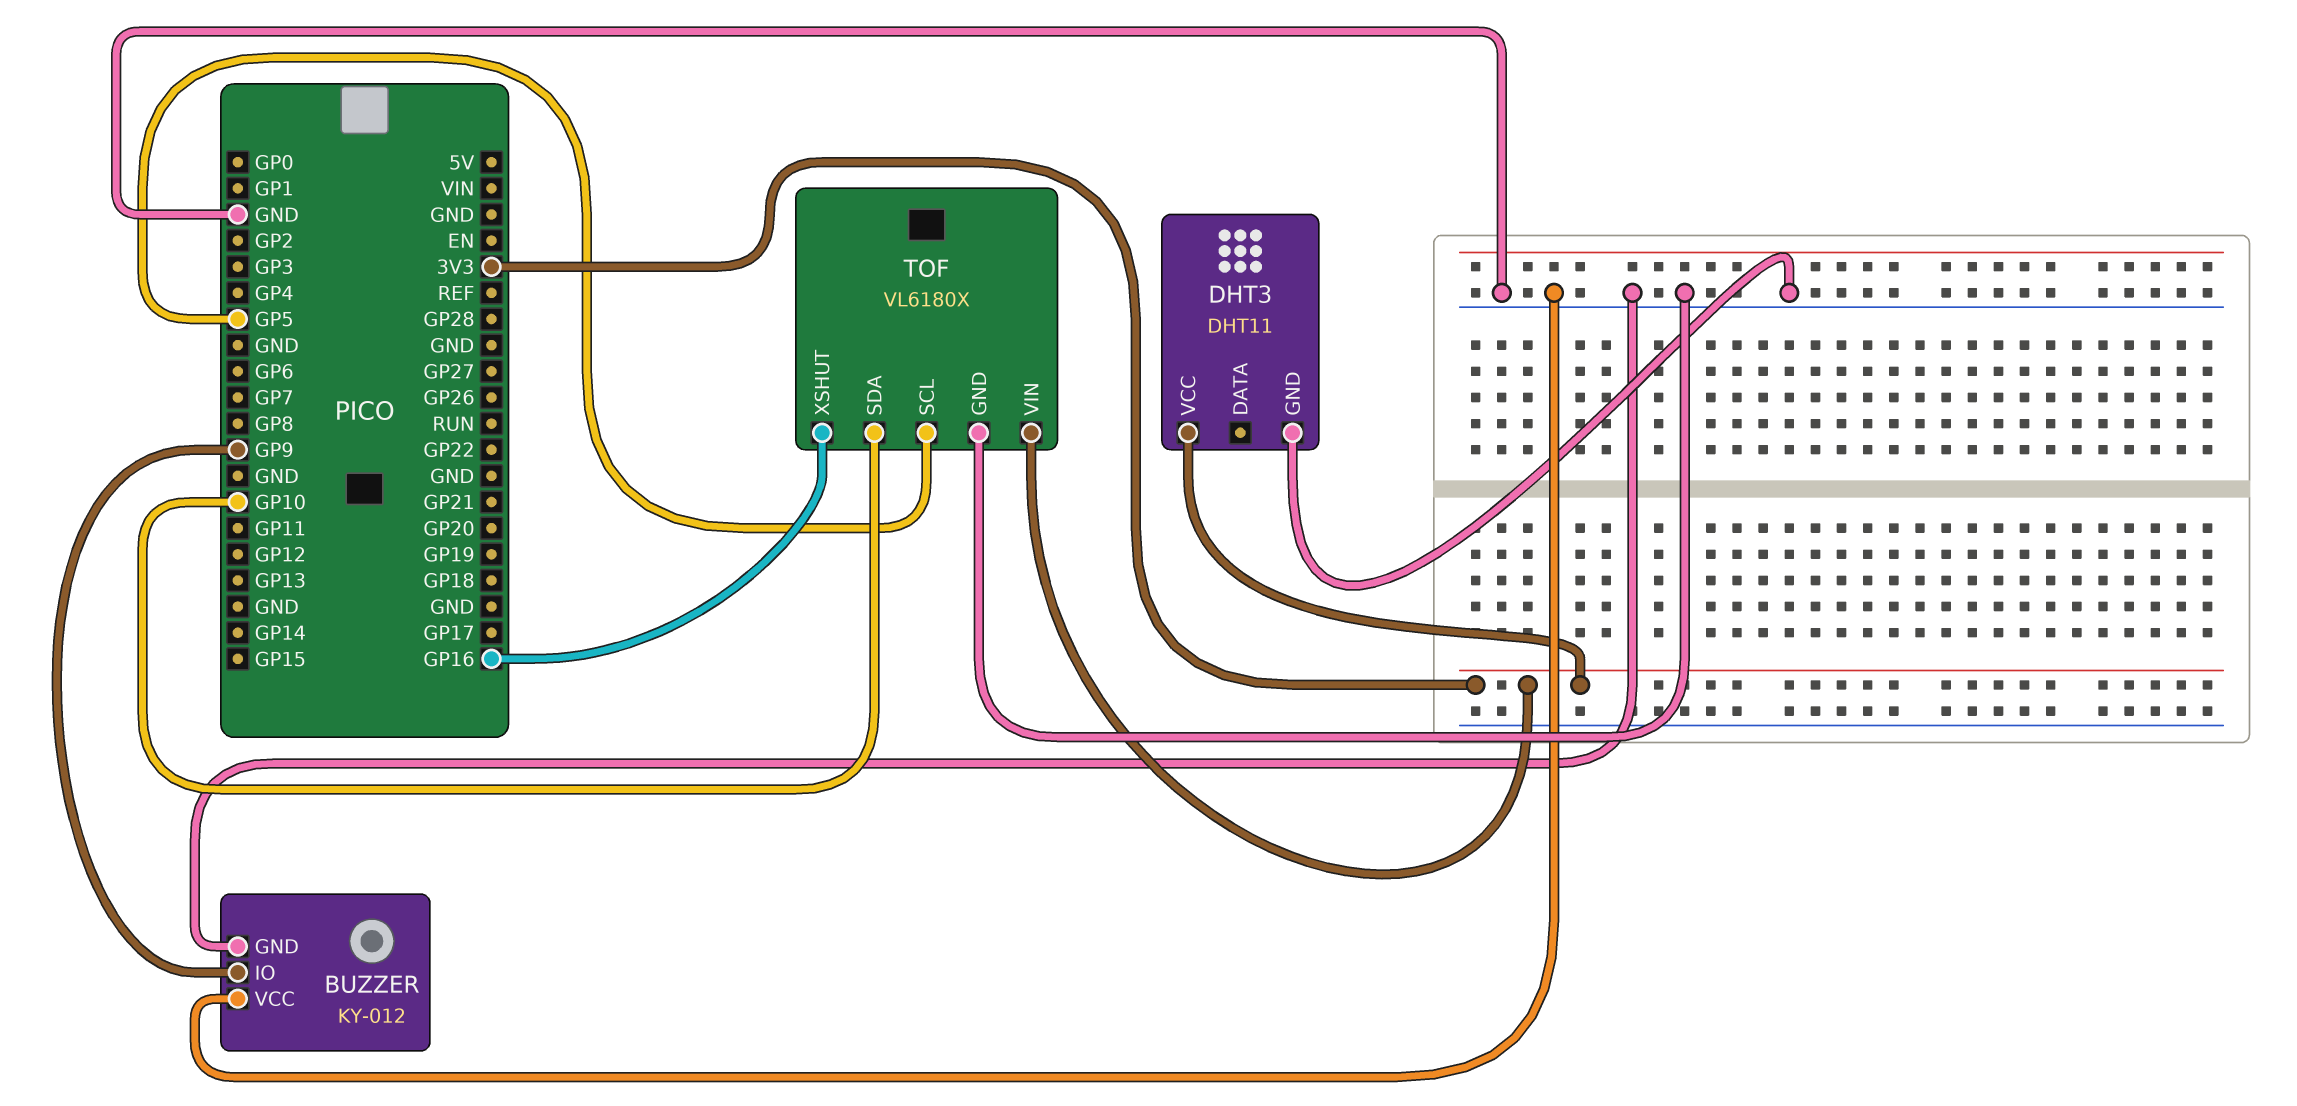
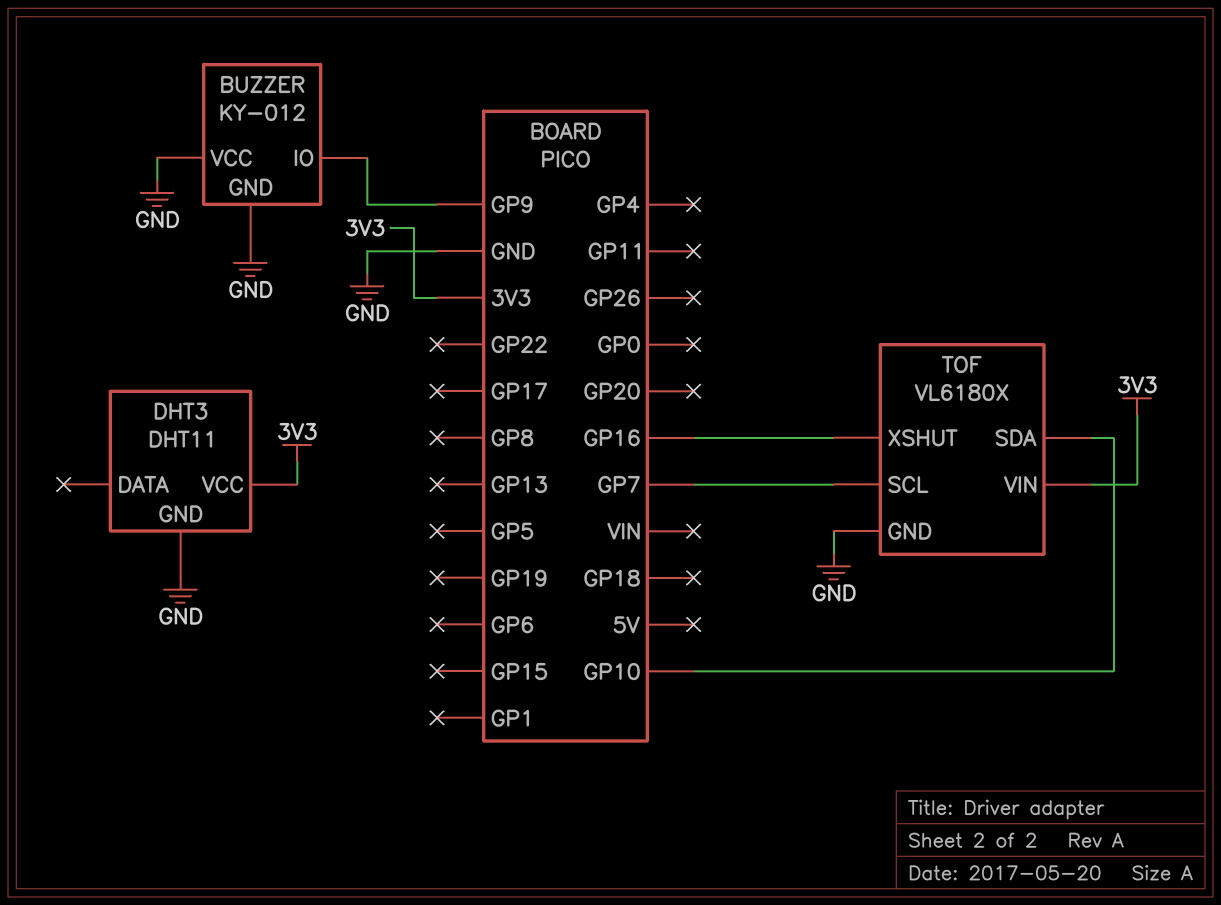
TOF pin SCL: GP5 -> GP7

